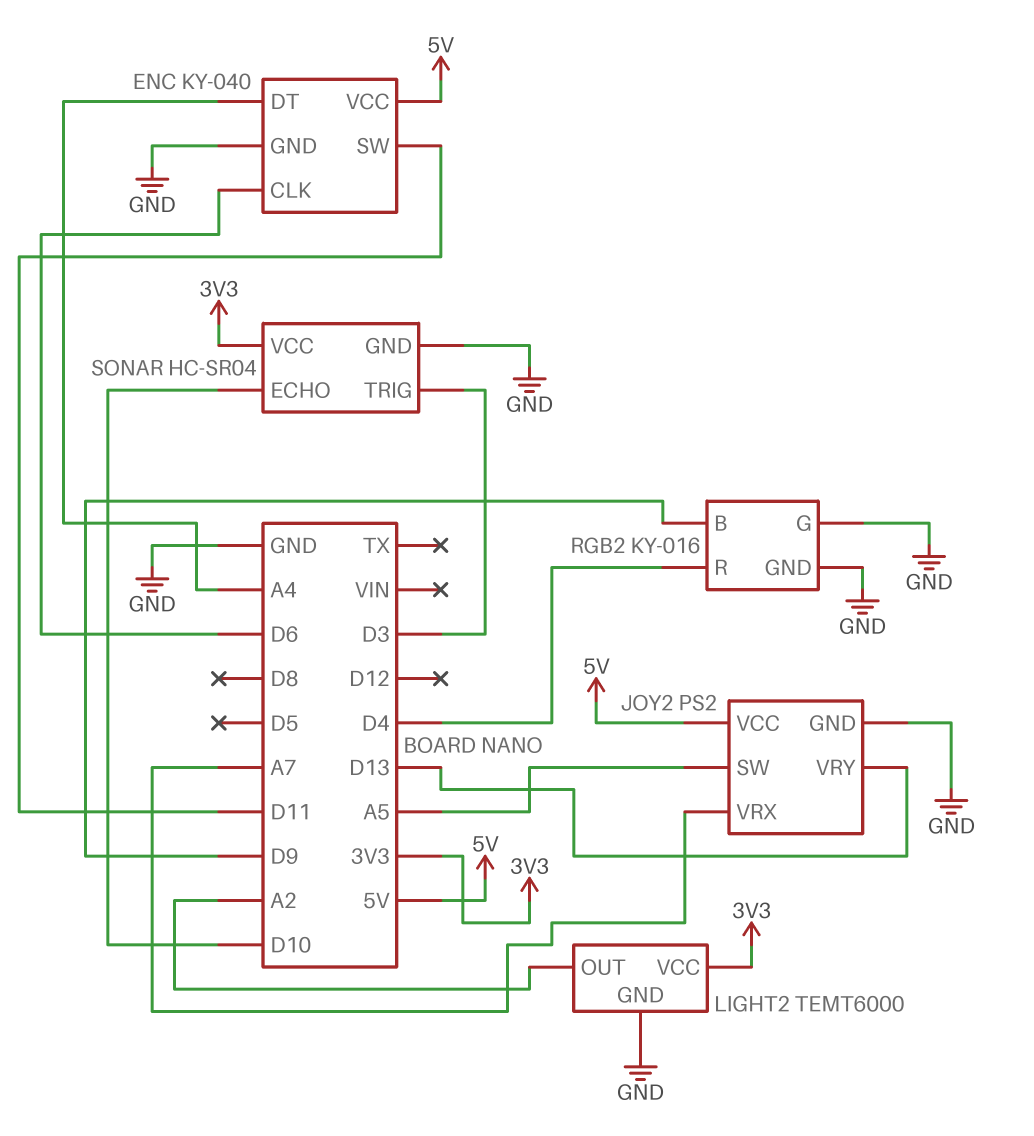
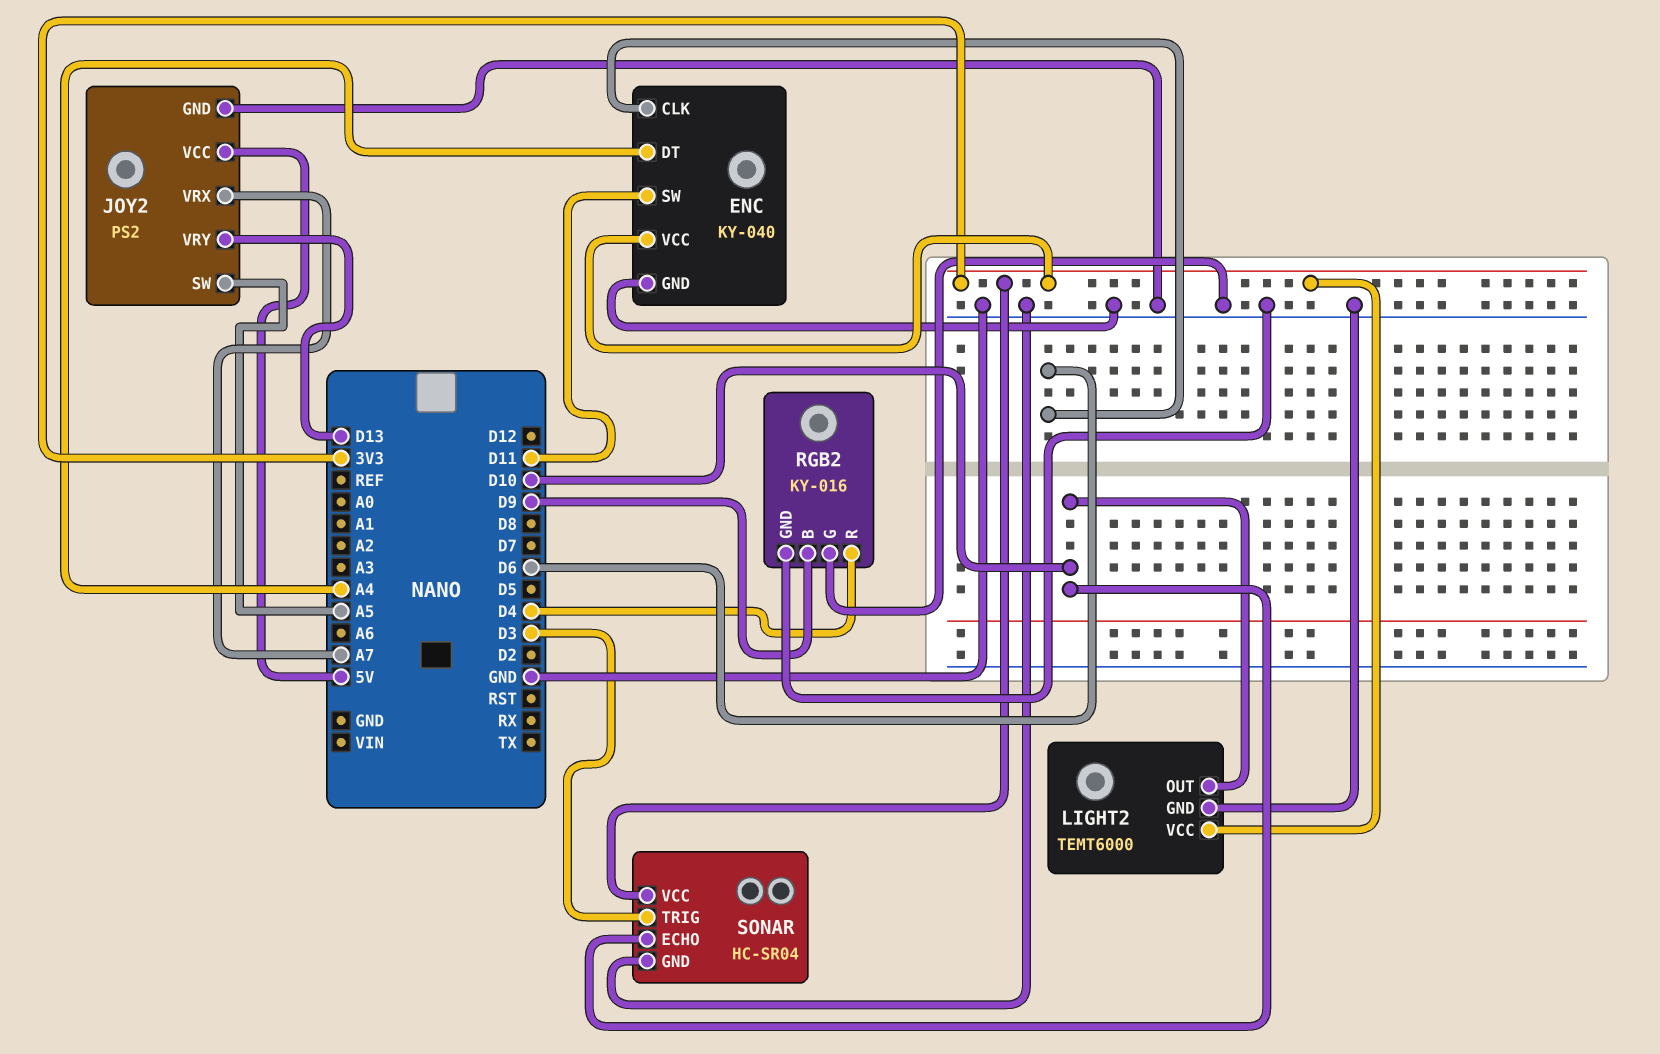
ENC pin VCC: 5V -> 3V3
LIGHT2 pin OUT: A2 -> D10

